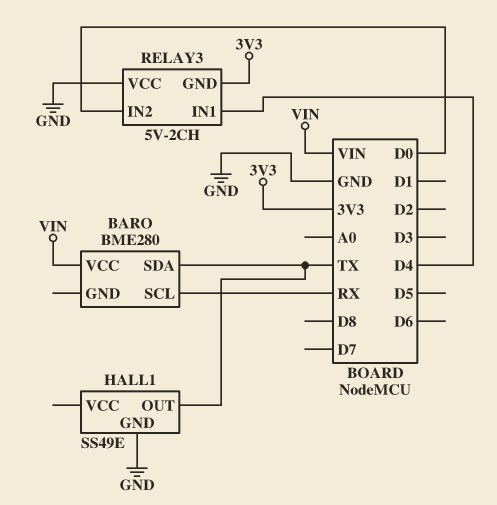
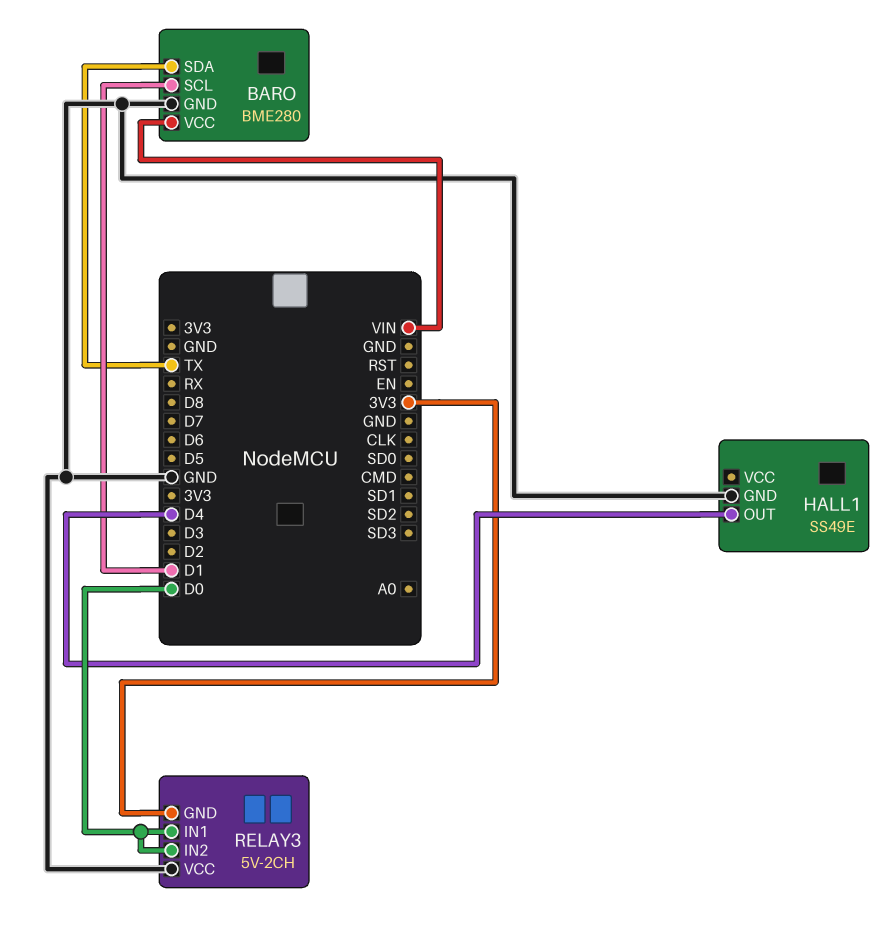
BARO pin GND: none -> GND
BARO pin SCL: RX -> D1
HALL1 pin OUT: TX -> D4
RELAY3 pin IN1: D4 -> D0

